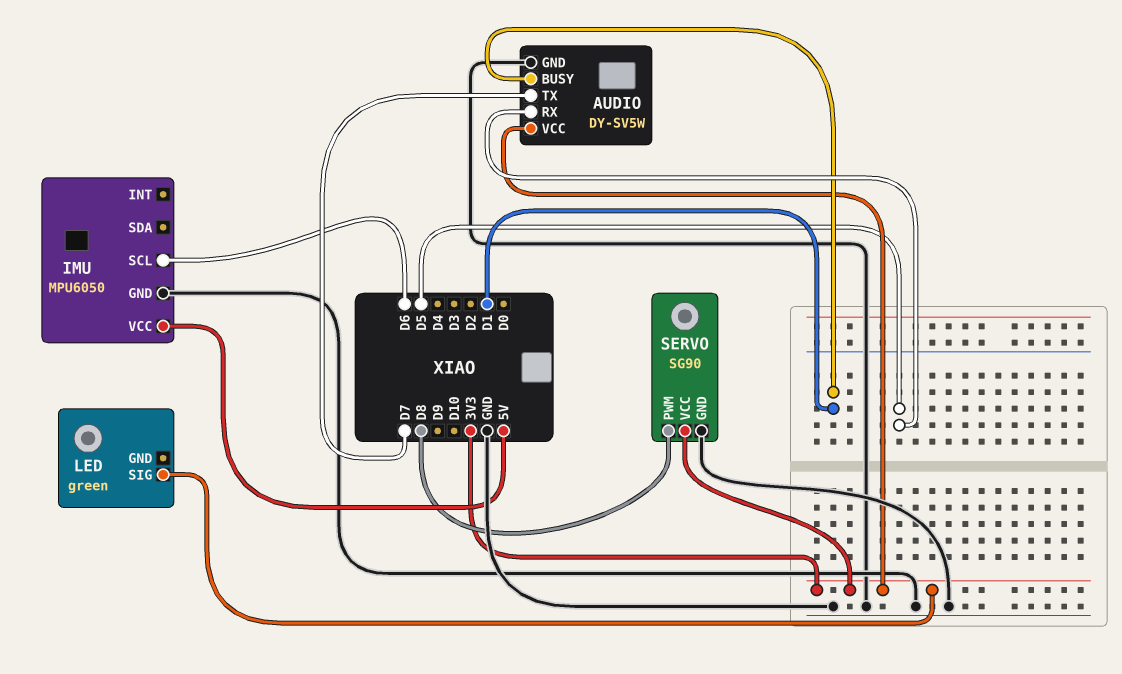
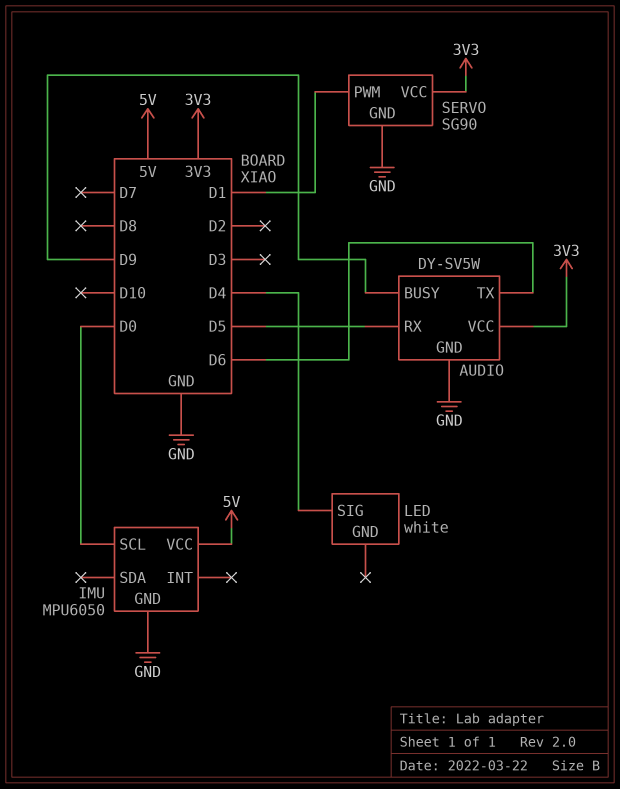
AUDIO pin BUSY: D1 -> D9
AUDIO pin TX: D7 -> D6
IMU pin SCL: D6 -> D0
LED: green -> white
LED pin SIG: 3V3 -> D4
SERVO pin PWM: D8 -> D1

